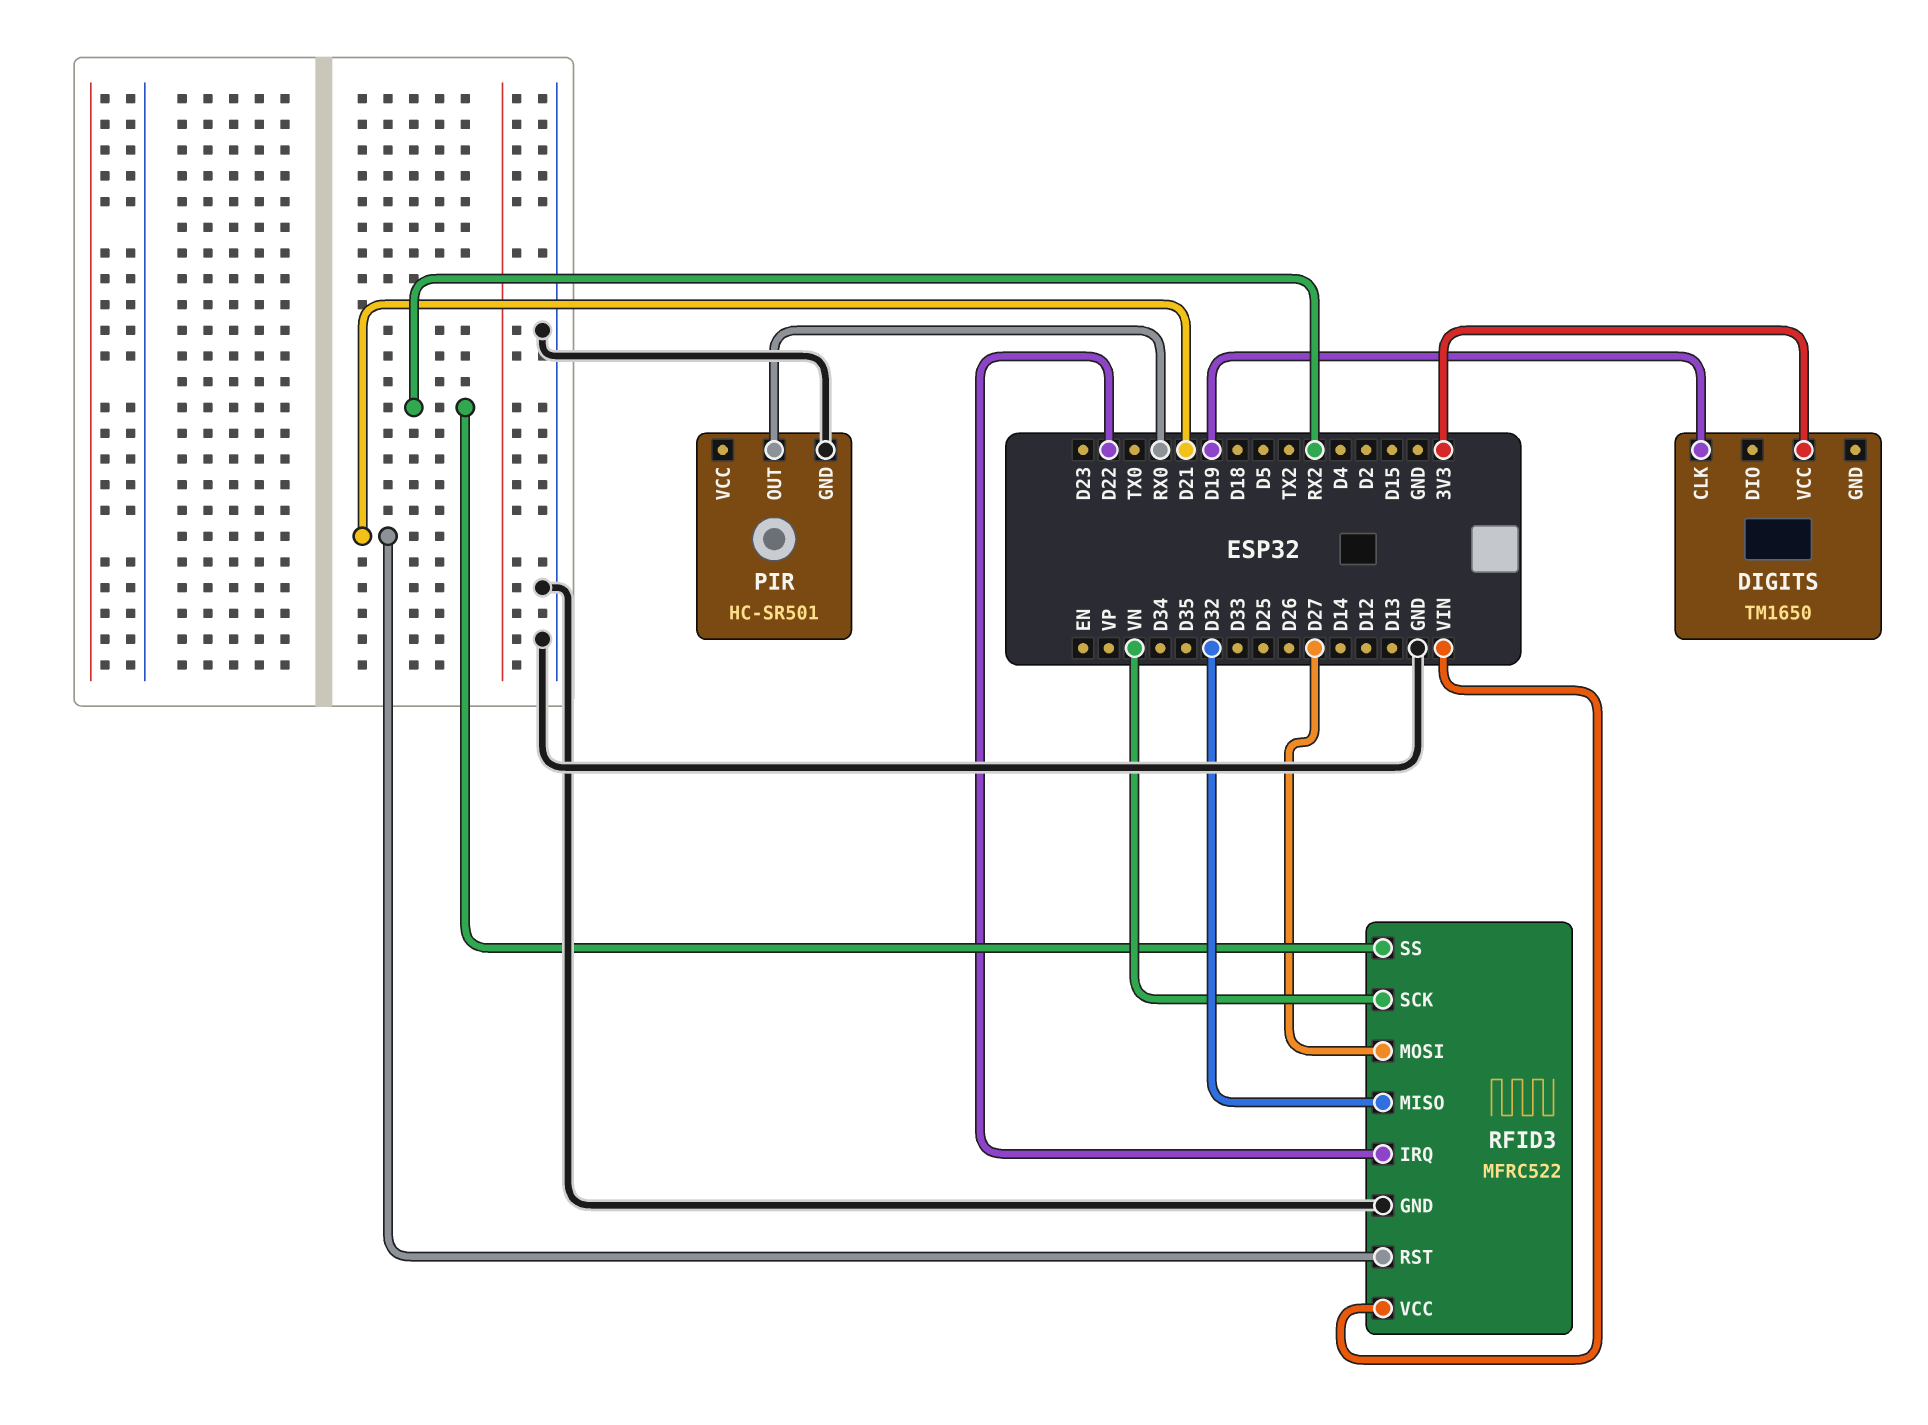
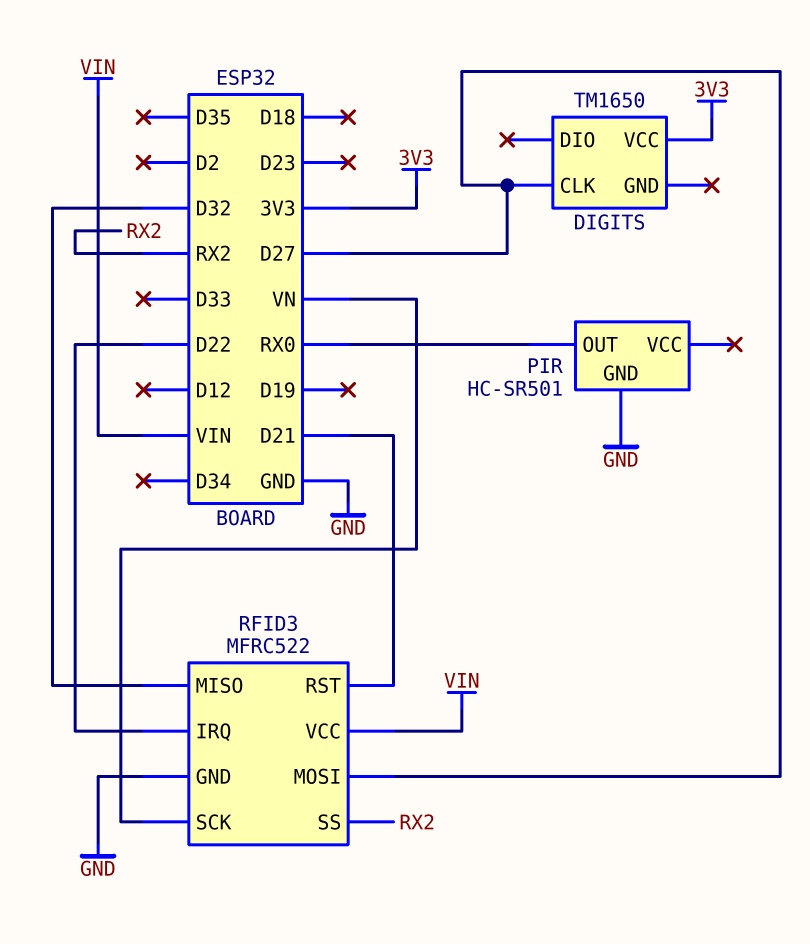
DIGITS pin CLK: D19 -> D27

